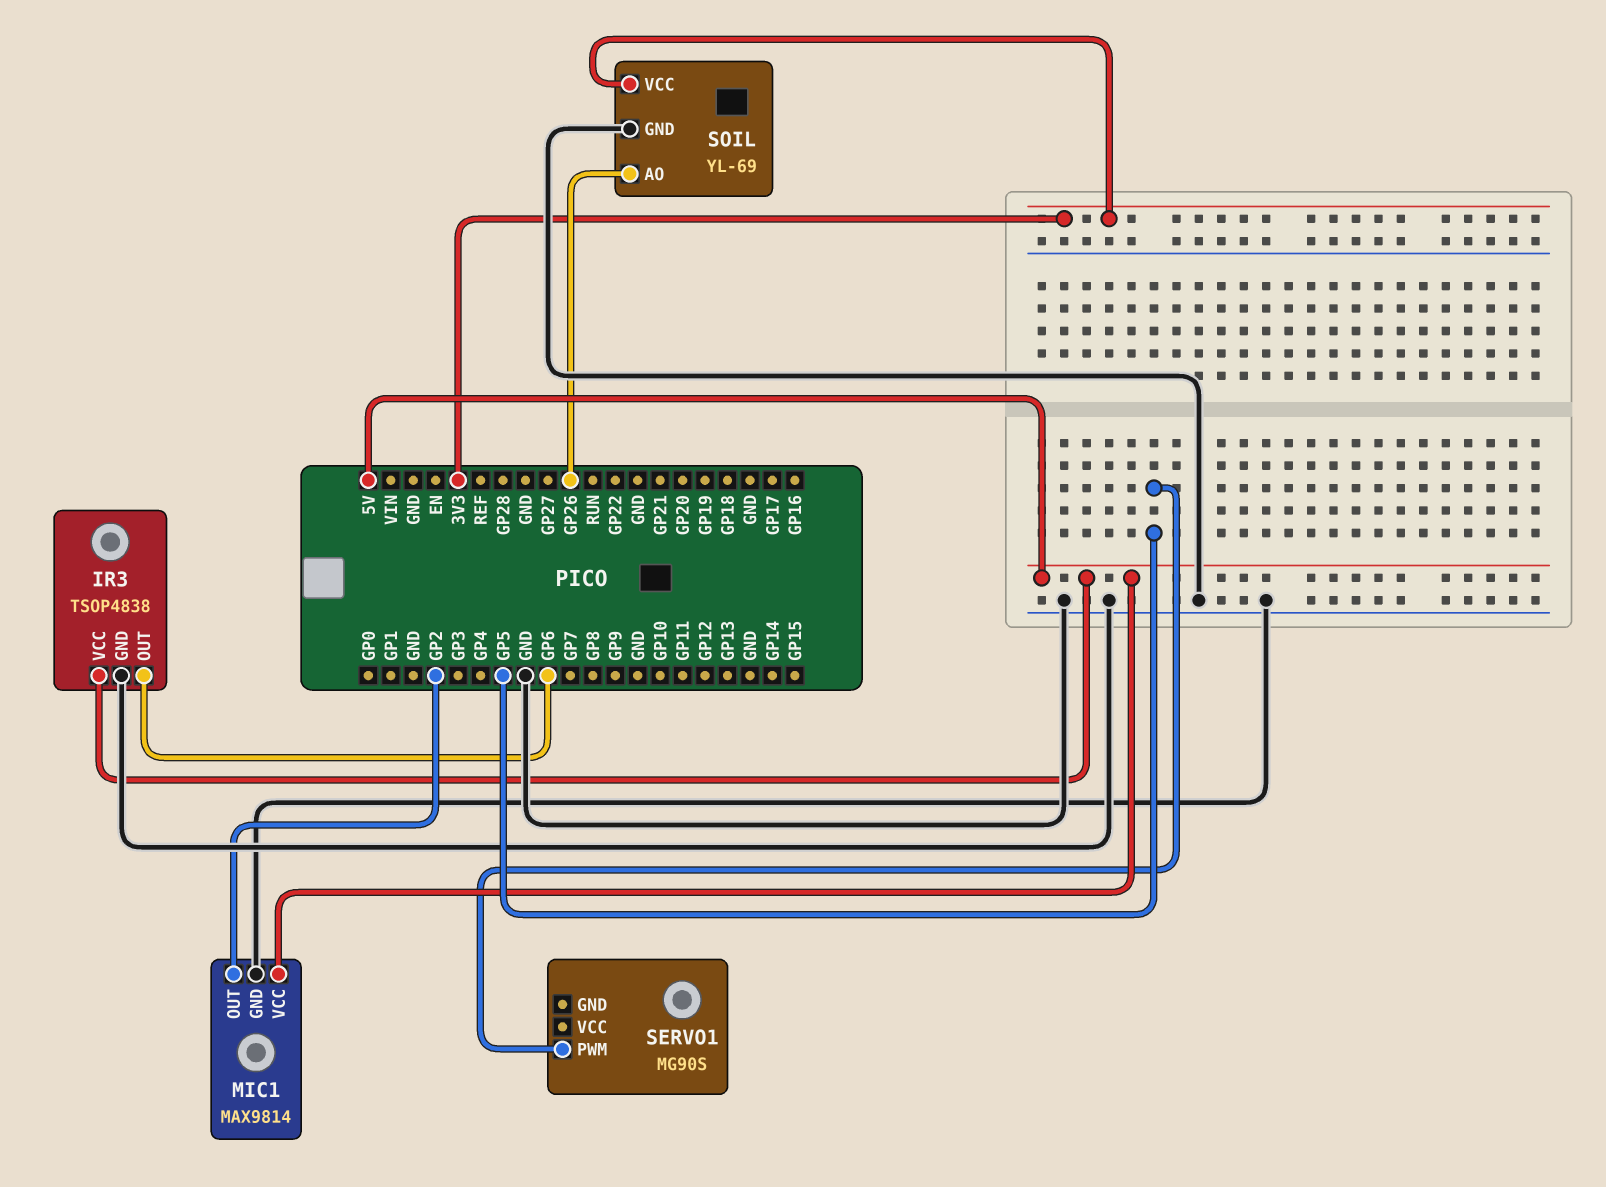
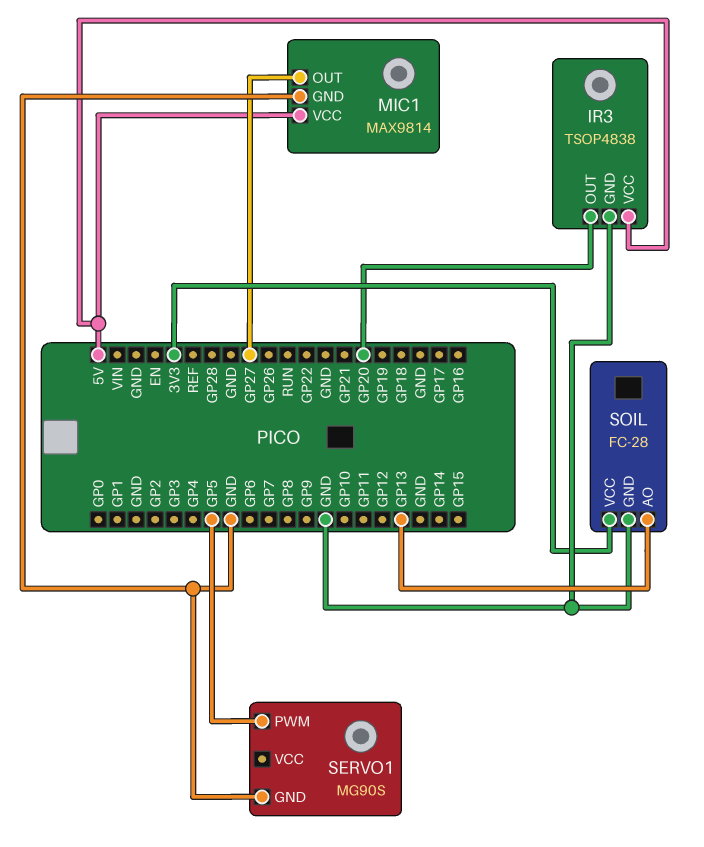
IR3 pin OUT: GP6 -> GP20
MIC1 pin OUT: GP2 -> GP27
SERVO1 pin GND: none -> GND
SOIL: YL-69 -> FC-28
SOIL pin AO: GP26 -> GP13

